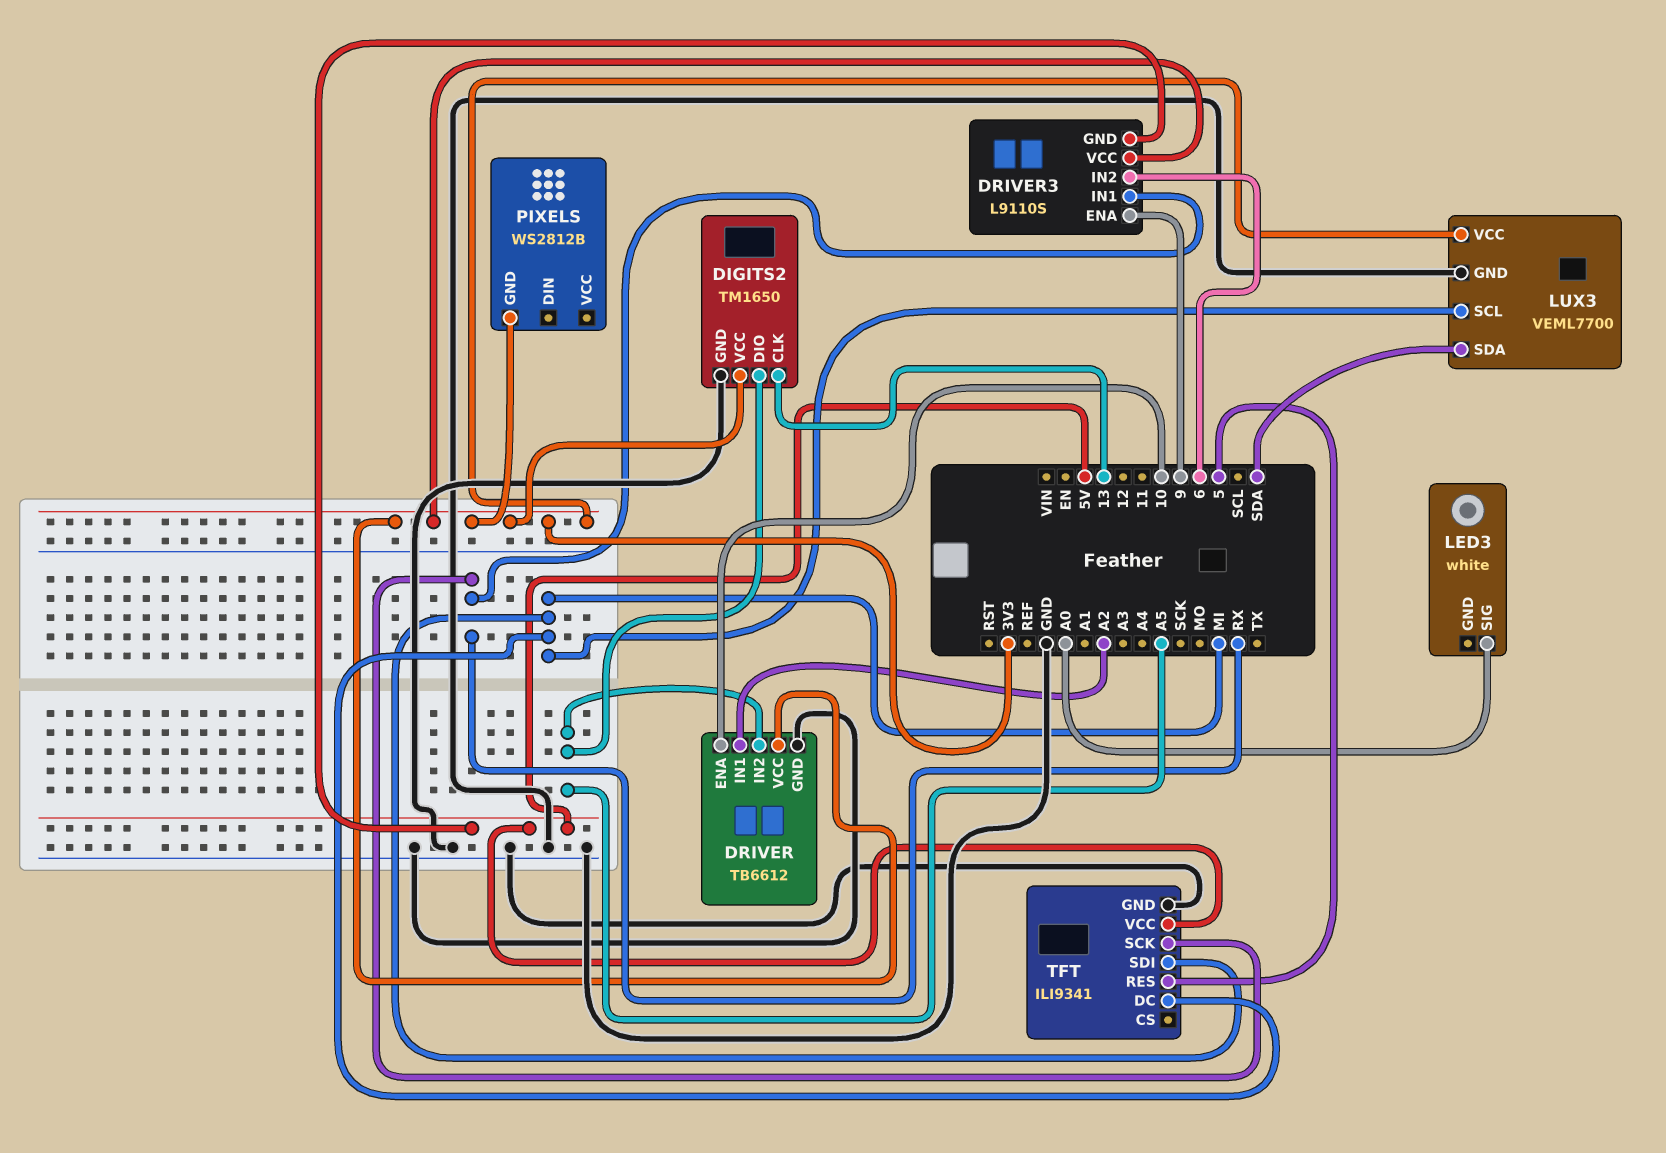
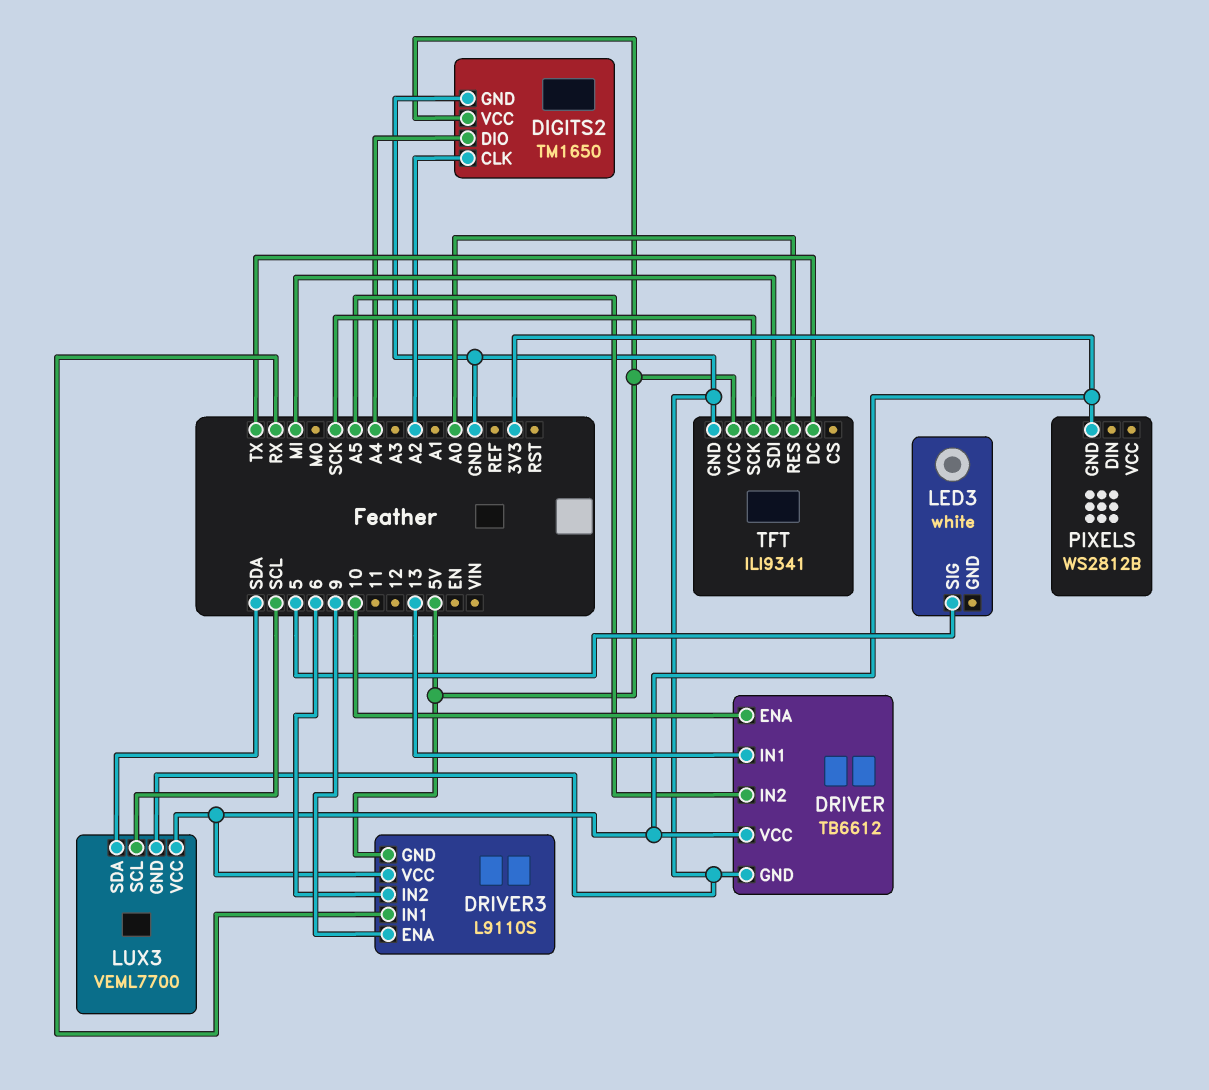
DIGITS2 pin CLK: 13 -> A2
DIGITS2 pin DIO: A5 -> A4
DIGITS2 pin VCC: 3V3 -> 5V
DRIVER pin IN1: A2 -> 13
LED3 pin SIG: A0 -> 5
LUX3 pin SCL: MI -> SCL
TFT pin DC: MI -> TX
TFT pin RES: 5 -> A0
TFT pin SCK: RX -> SCK

